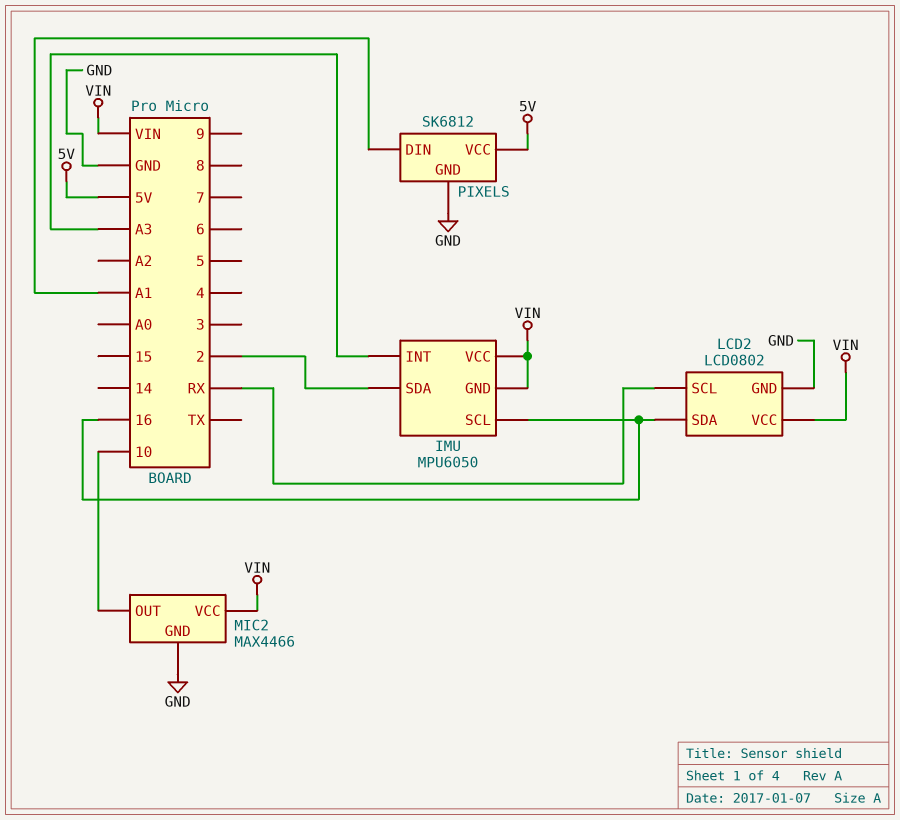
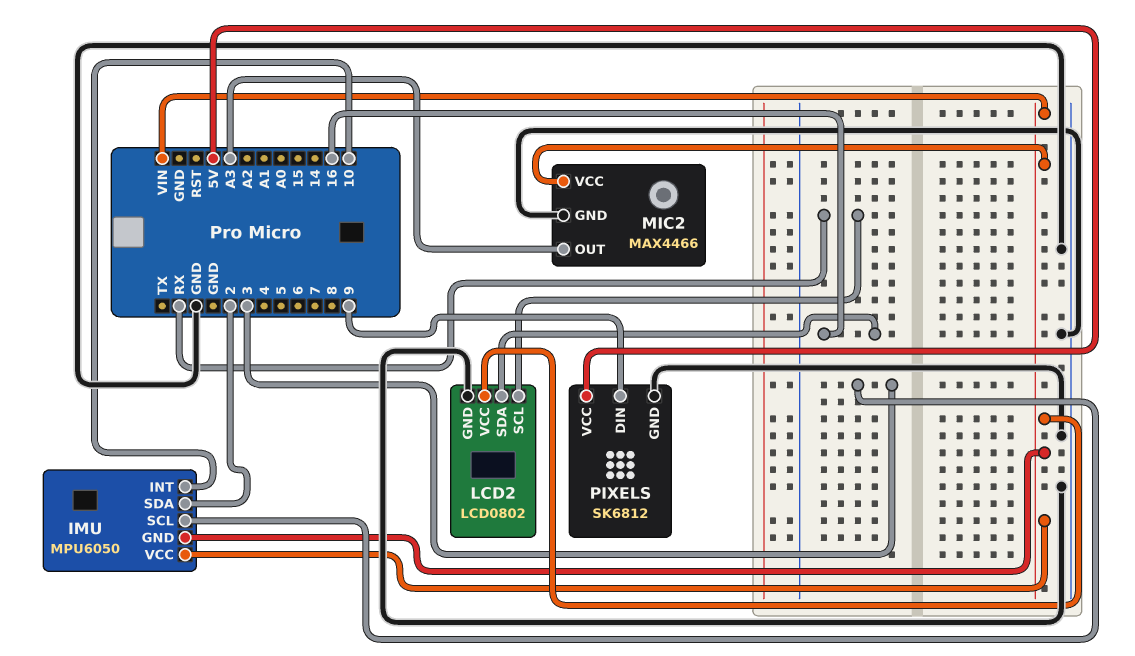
IMU pin INT: A3 -> 10
IMU pin SCL: 16 -> 3
MIC2 pin OUT: 10 -> A3
PIXELS pin DIN: A1 -> 9

